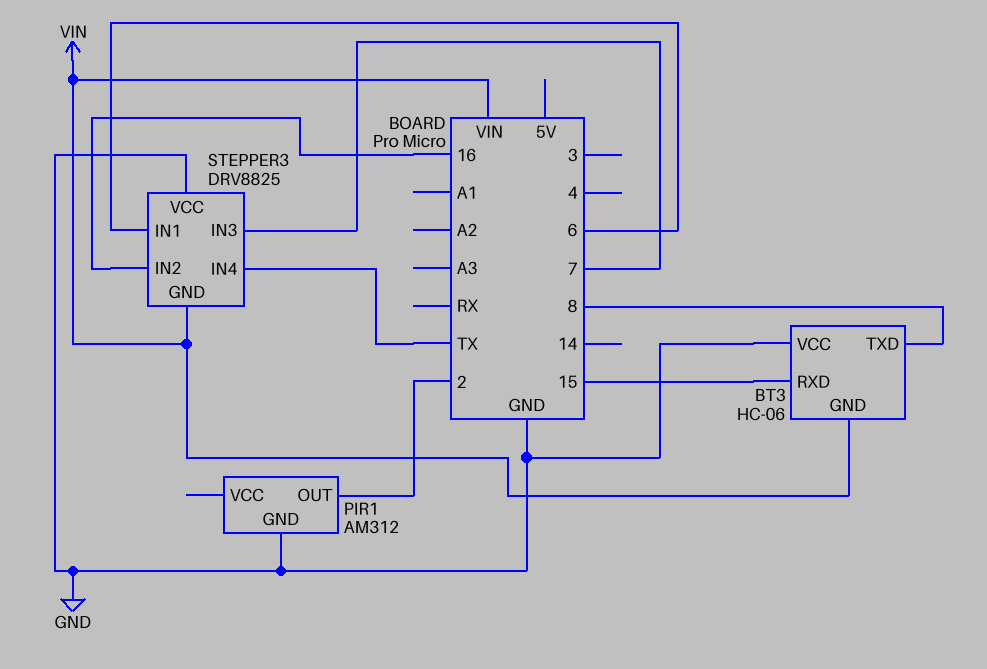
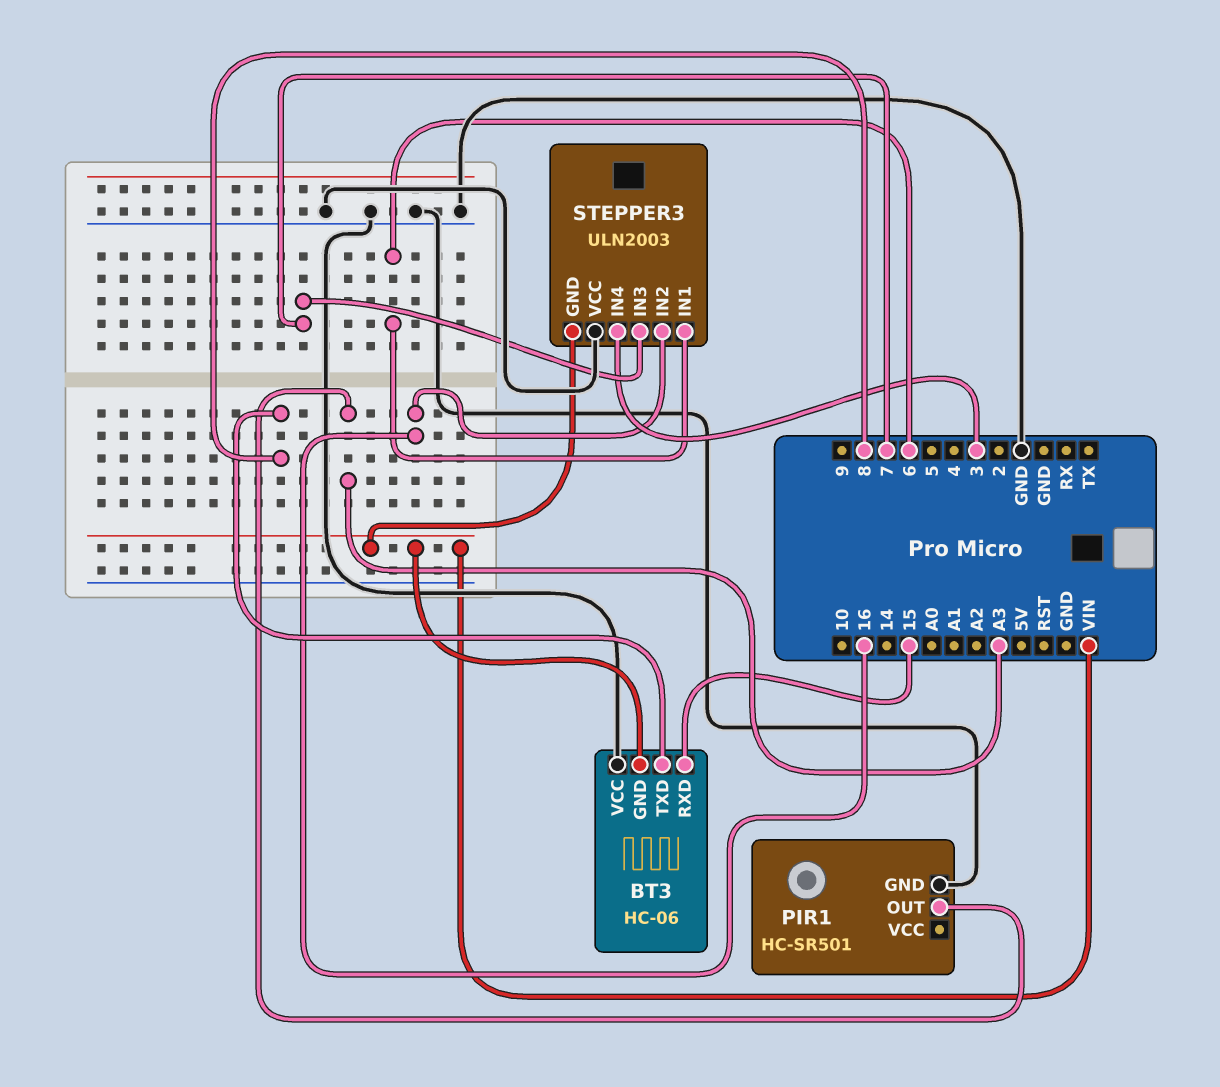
PIR1: AM312 -> HC-SR501
PIR1 pin OUT: 2 -> A3
STEPPER3: DRV8825 -> ULN2003
STEPPER3 pin IN4: TX -> 3

